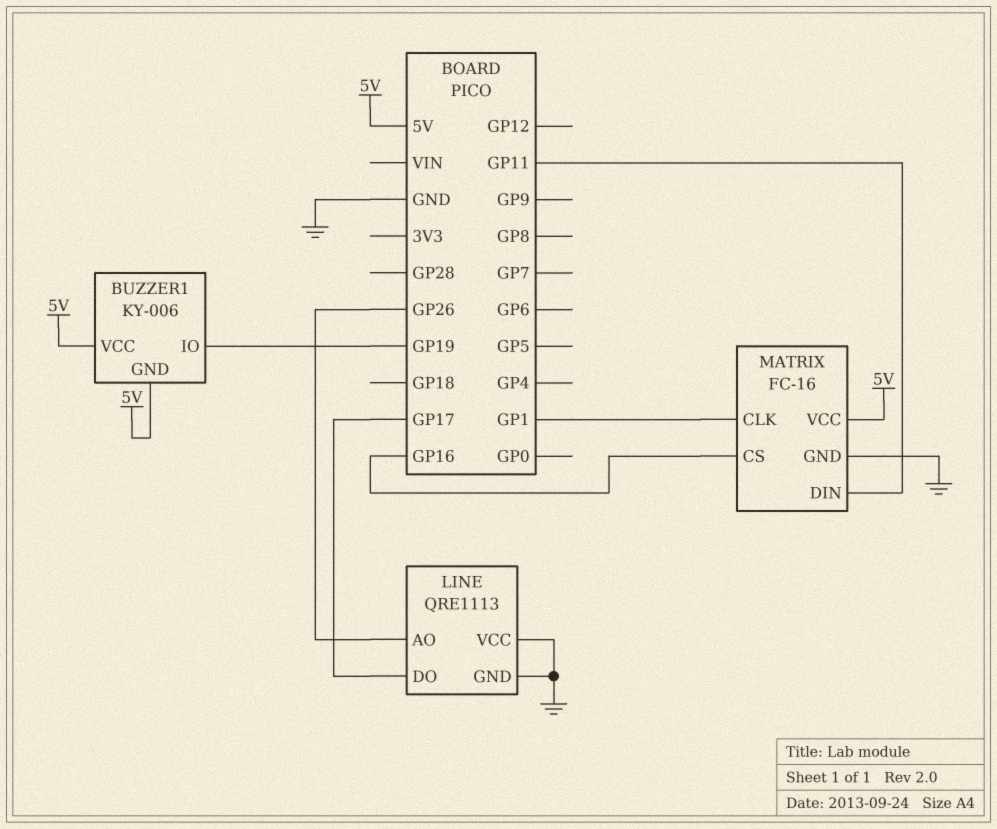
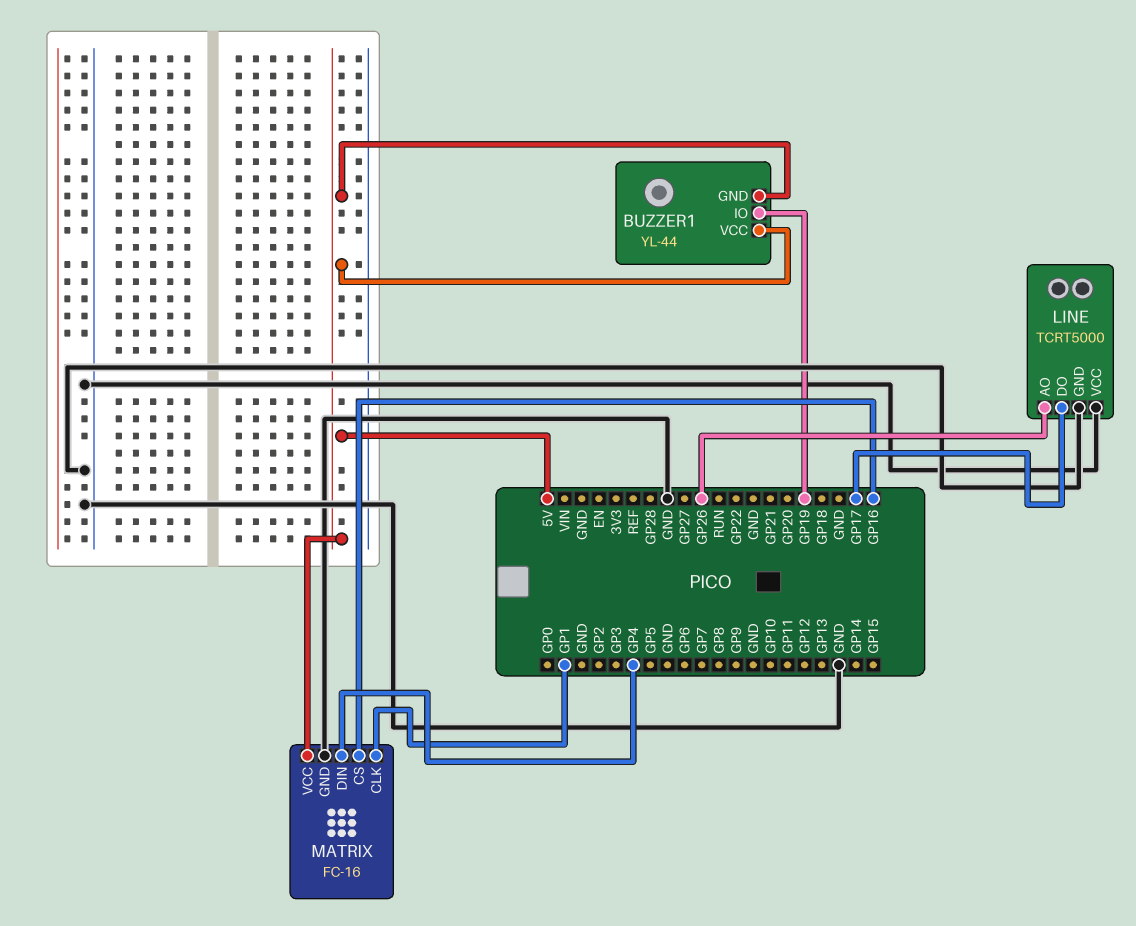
BUZZER1: KY-006 -> YL-44
LINE: QRE1113 -> TCRT5000
MATRIX pin DIN: GP11 -> GP4

